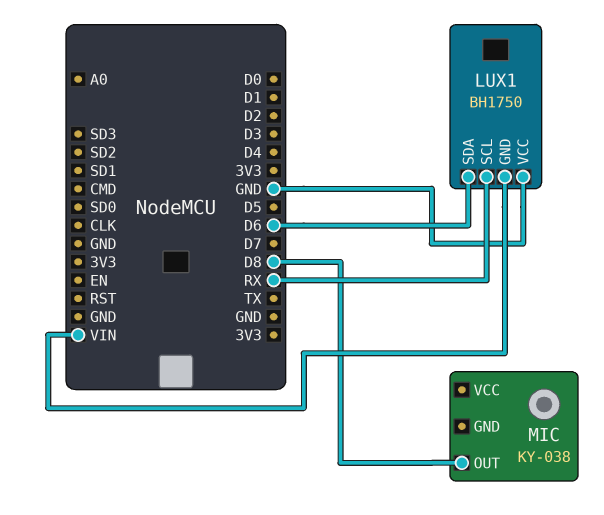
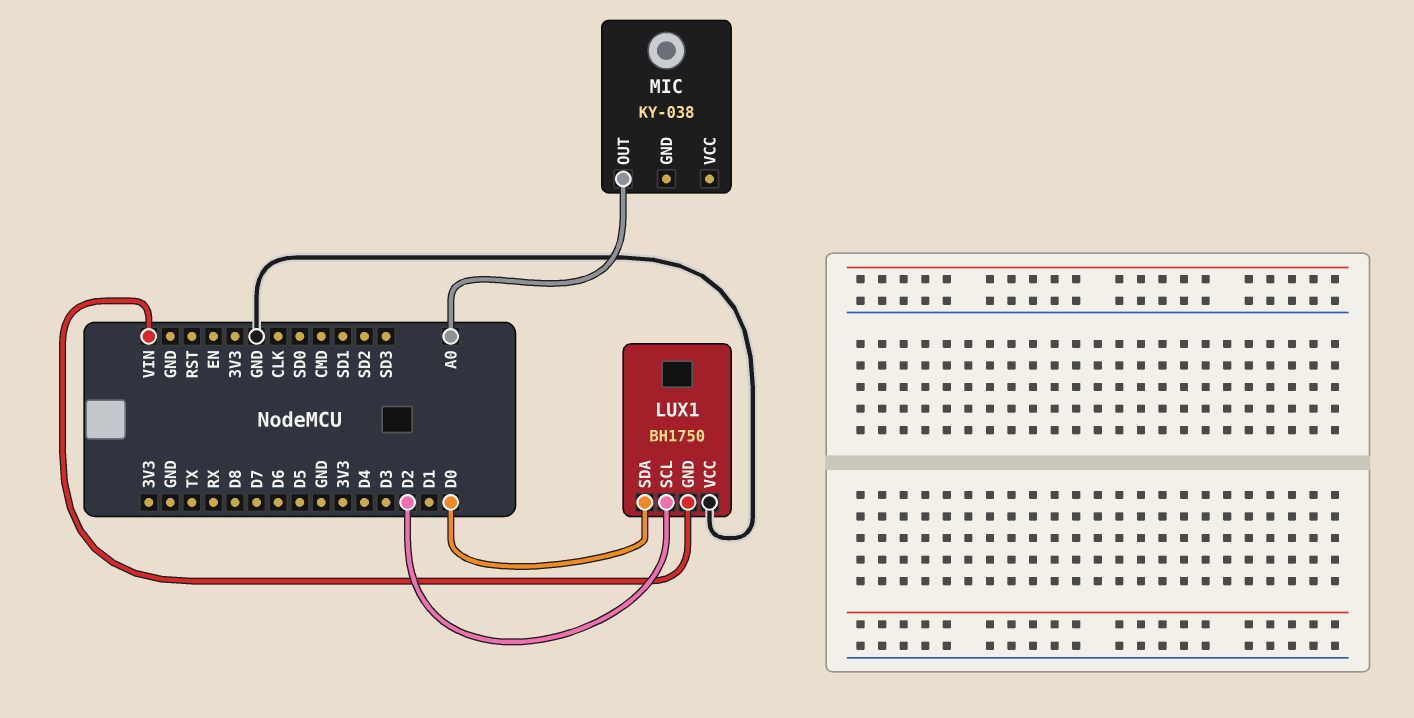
LUX1 pin SCL: RX -> D2
LUX1 pin SDA: D6 -> D0
MIC pin OUT: D8 -> A0

